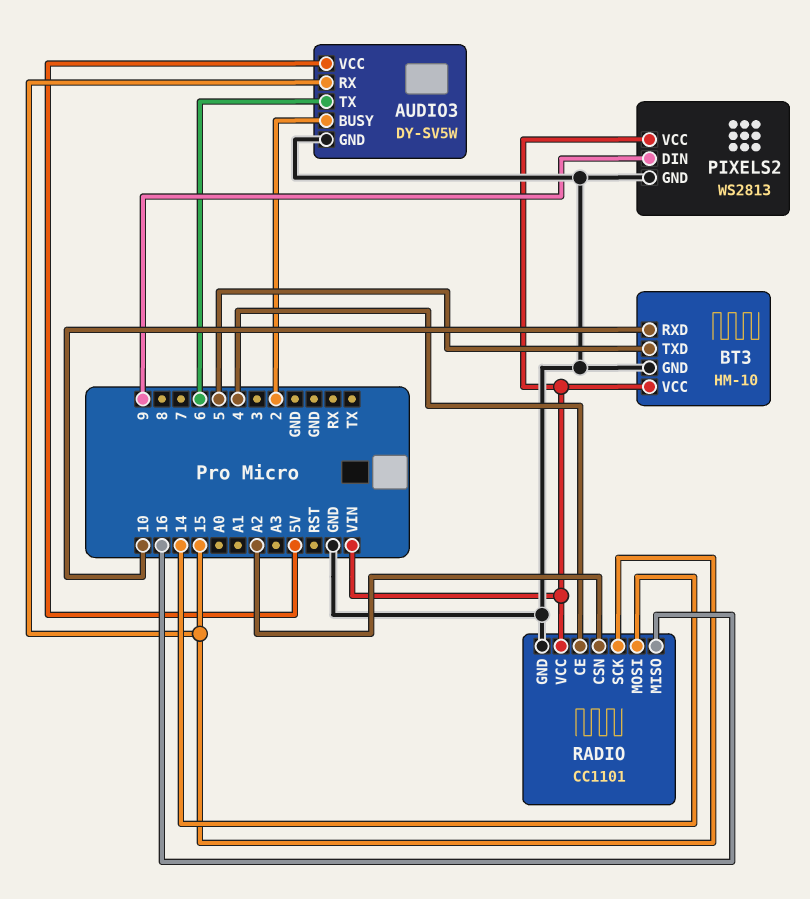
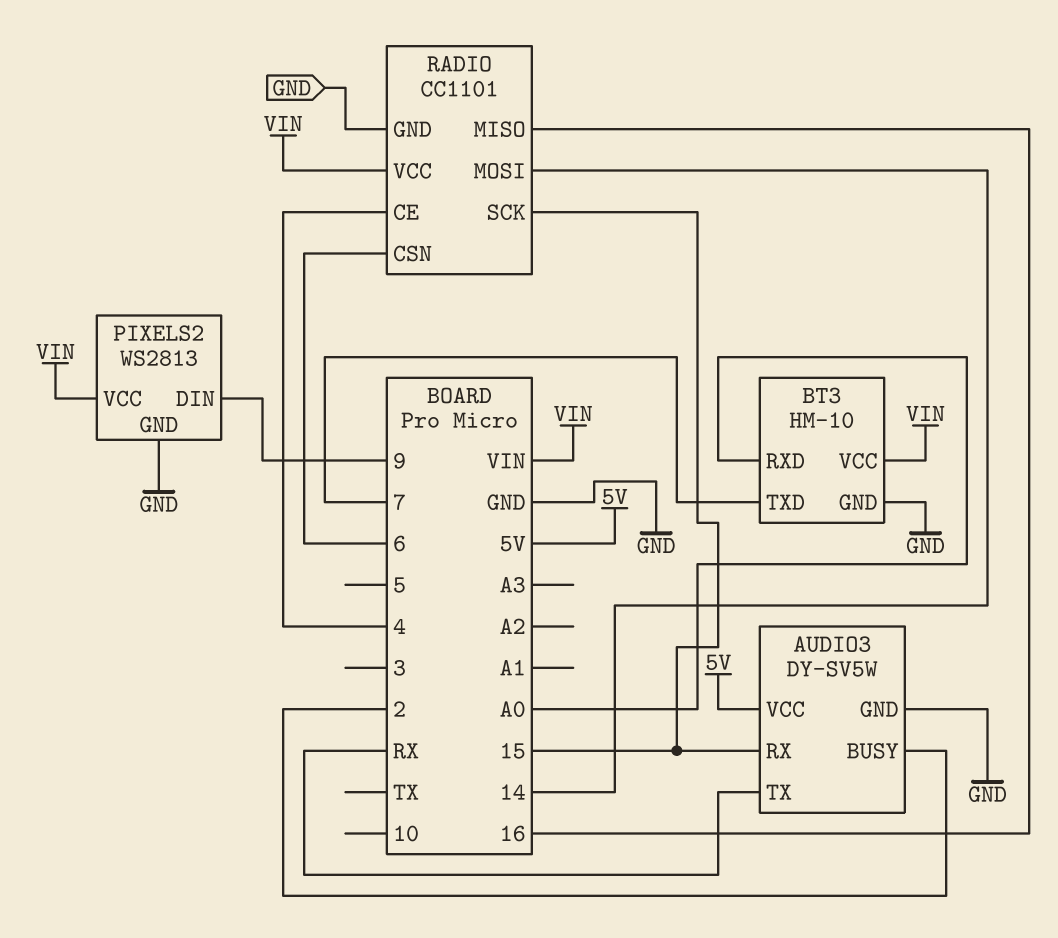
AUDIO3 pin TX: 6 -> RX
BT3 pin RXD: 10 -> A0
BT3 pin TXD: 5 -> 7
RADIO pin CSN: A2 -> 6

